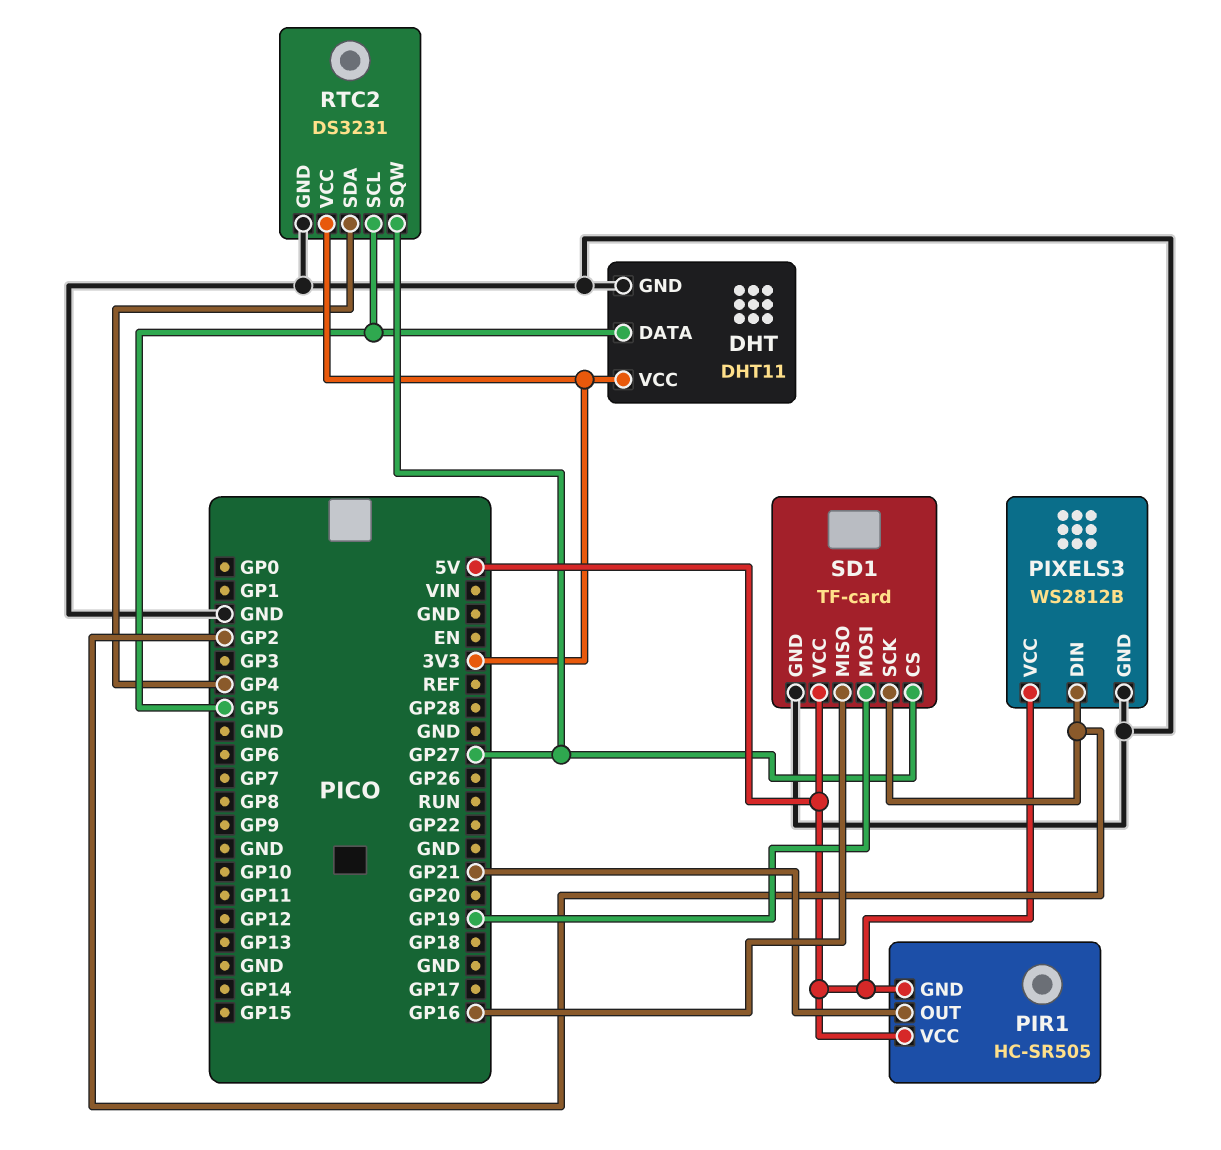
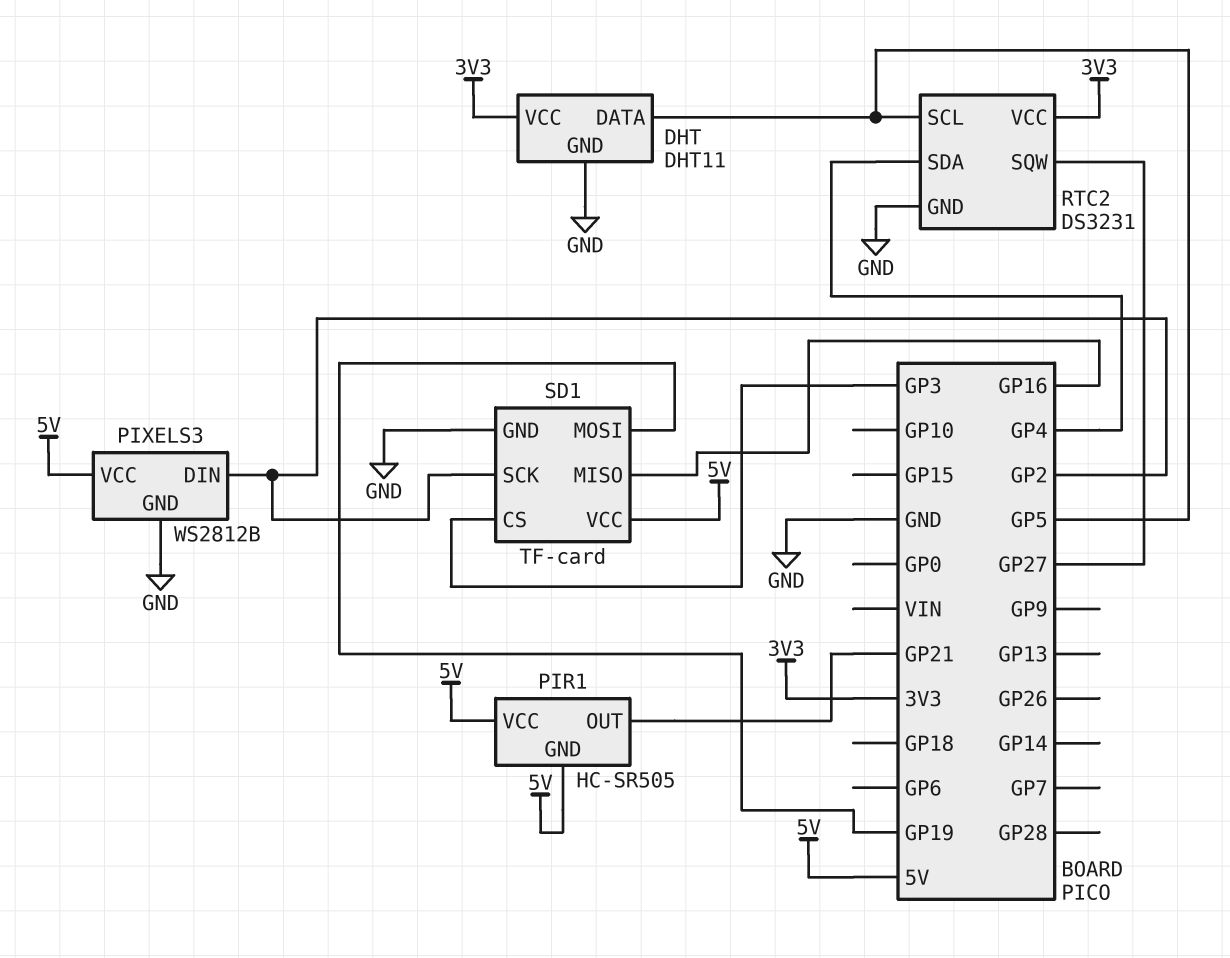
SD1 pin CS: GP27 -> GP3

